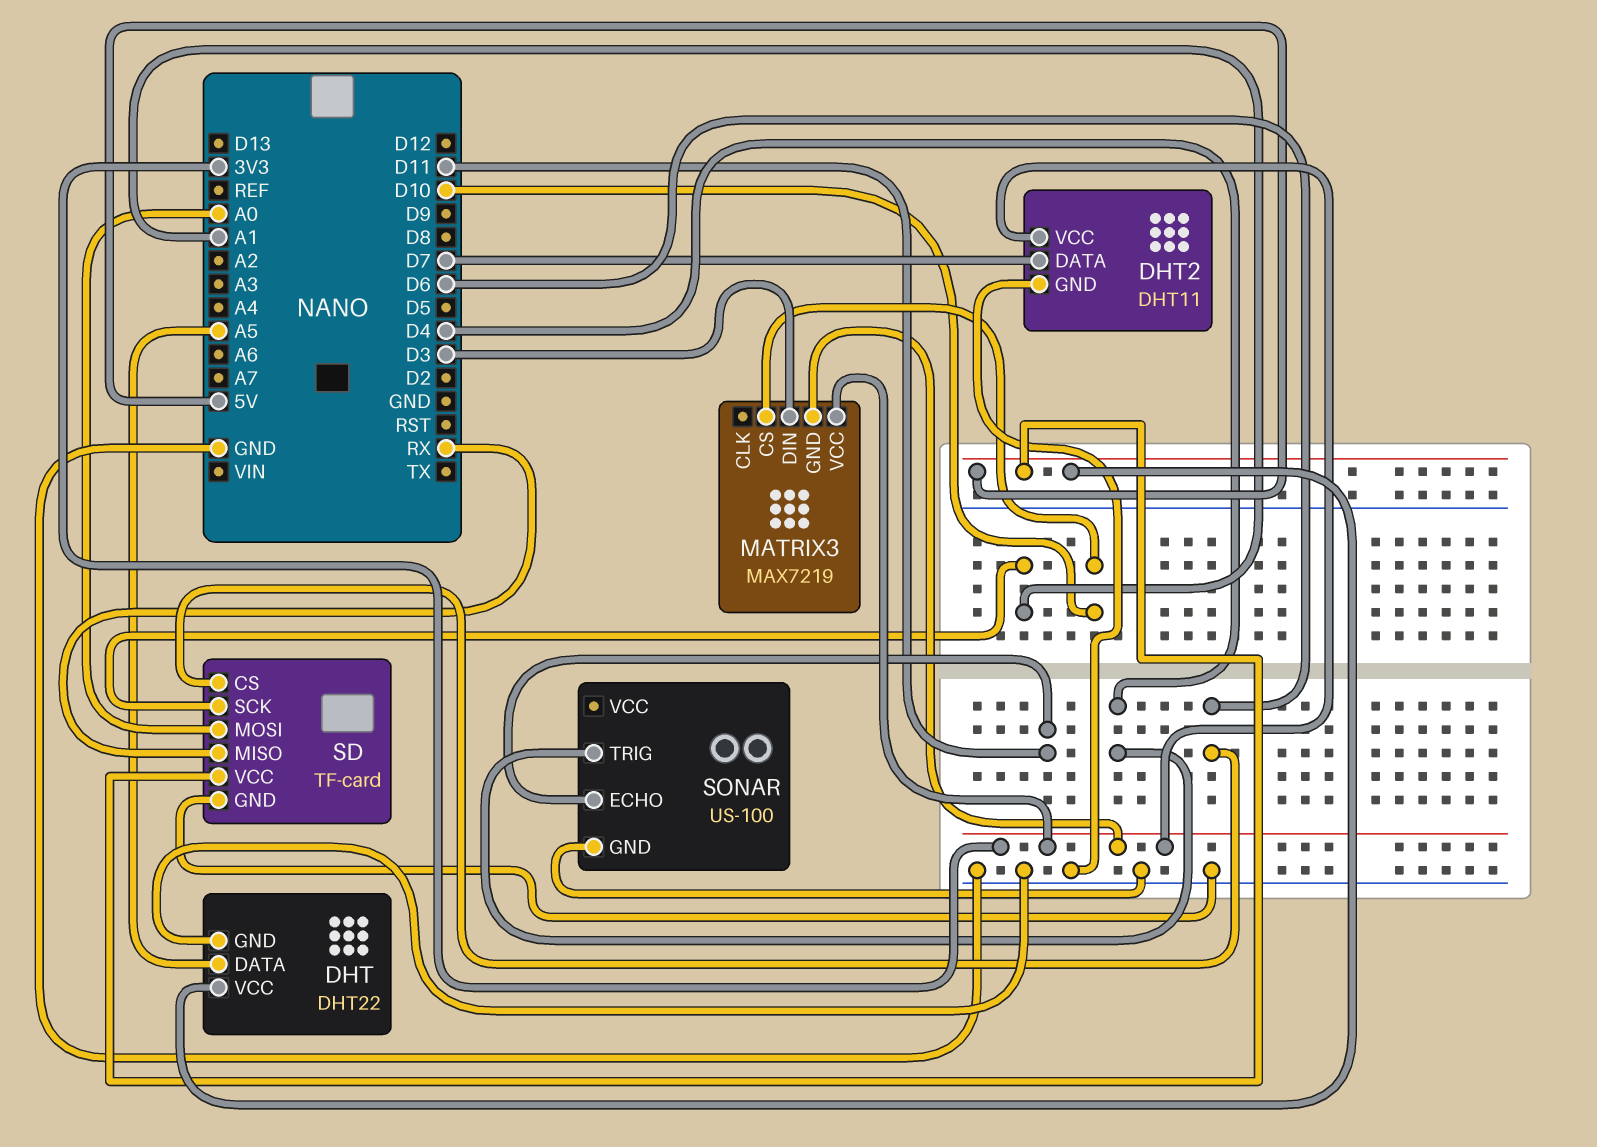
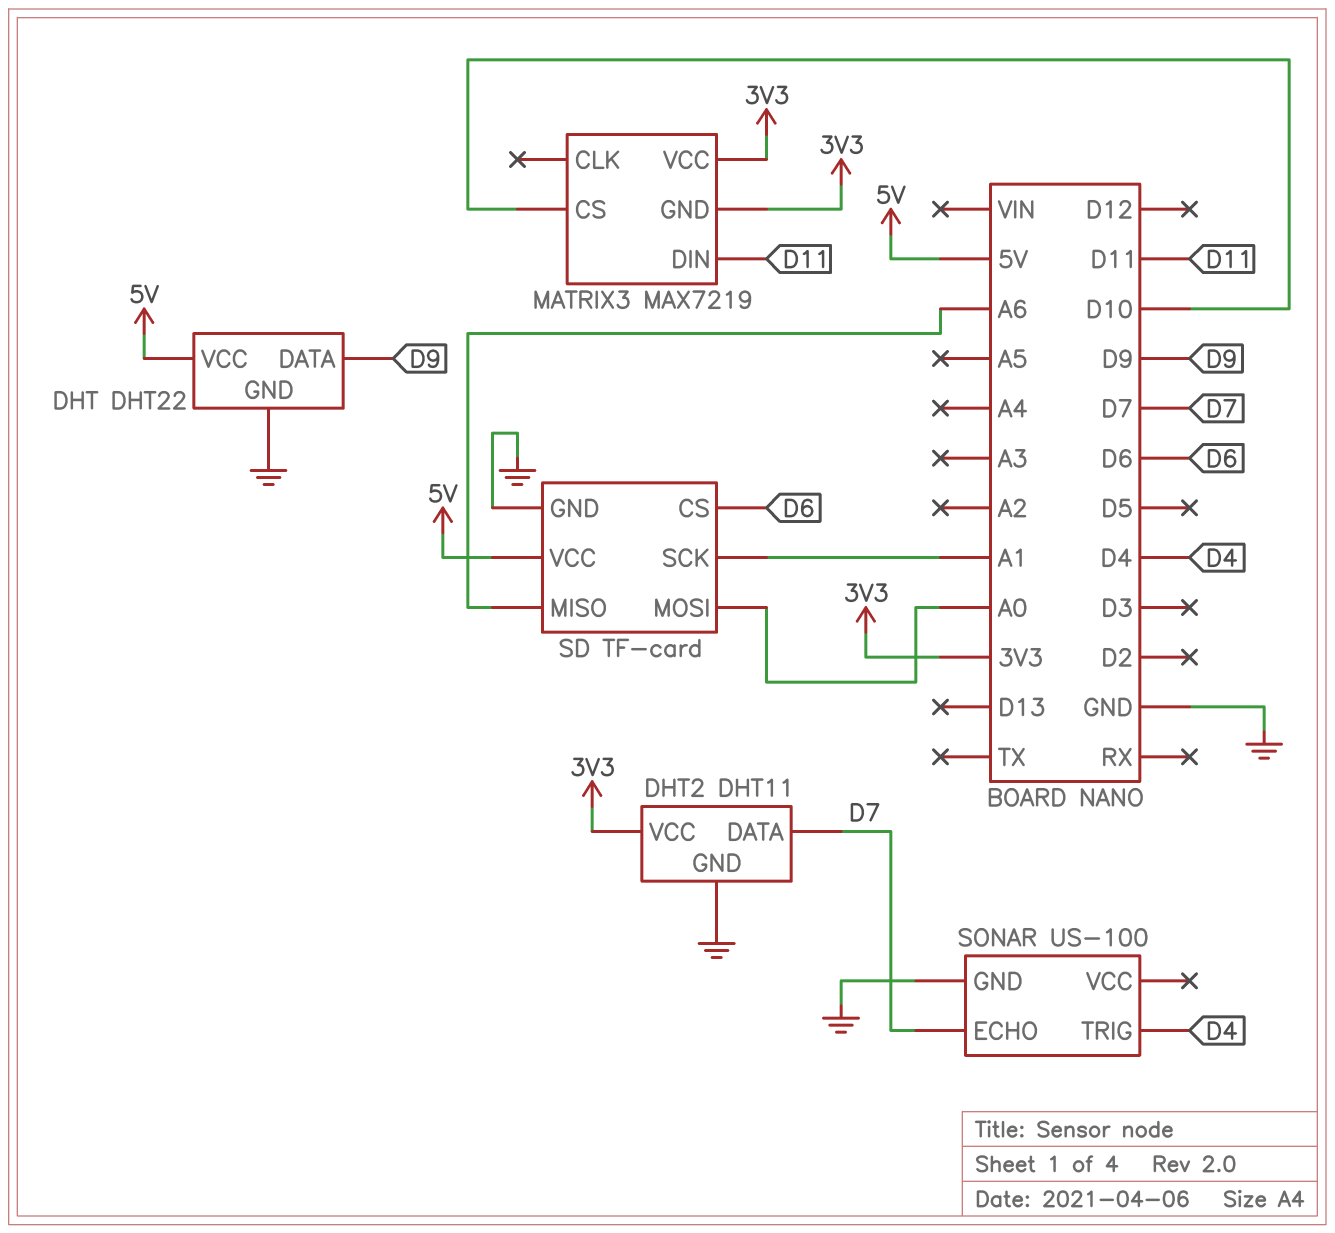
DHT pin DATA: A5 -> D9
MATRIX3 pin DIN: D3 -> D11
SD pin MISO: RX -> A6
SONAR pin ECHO: D11 -> D7

